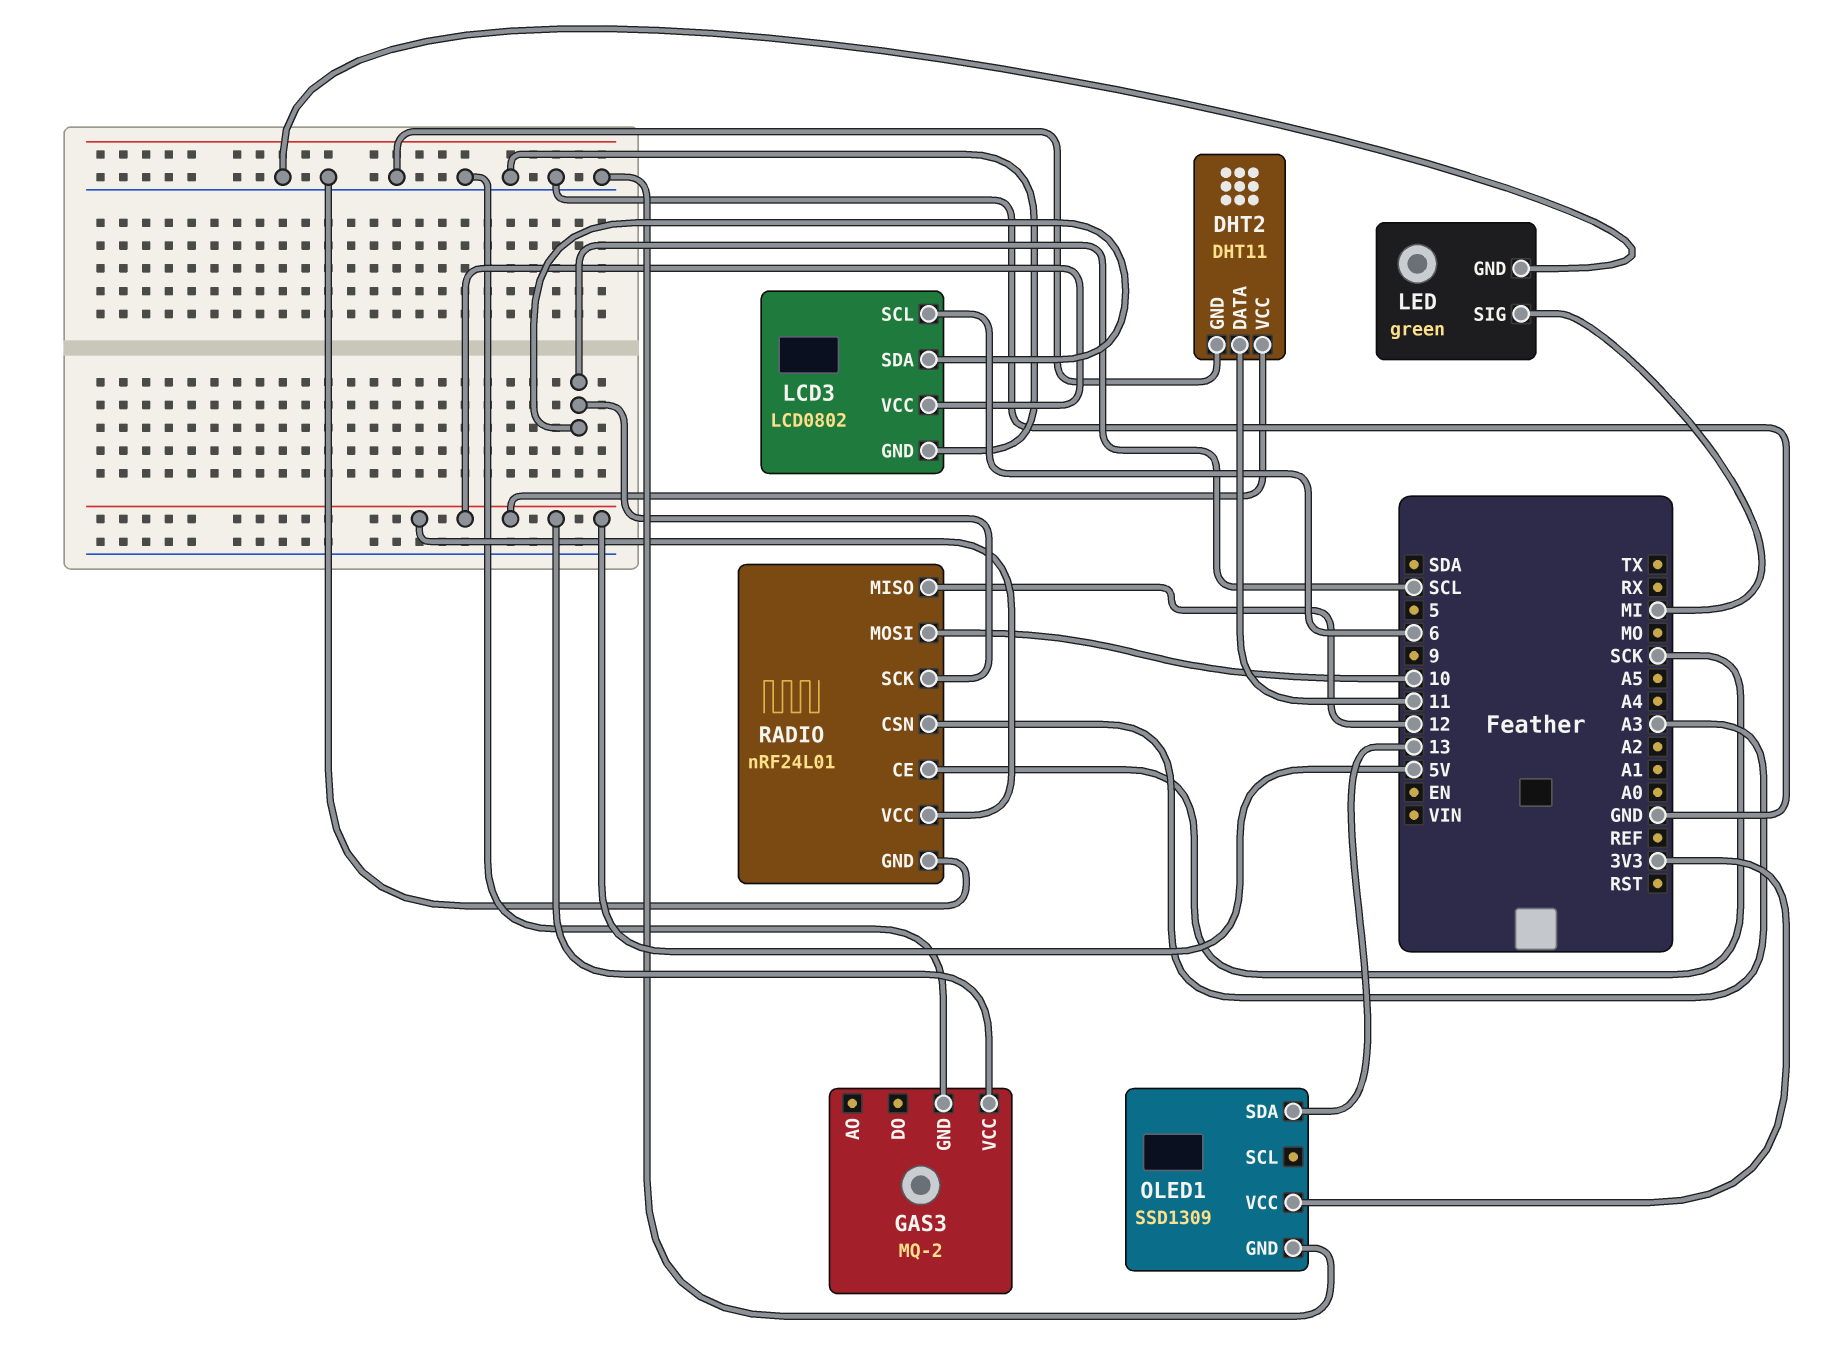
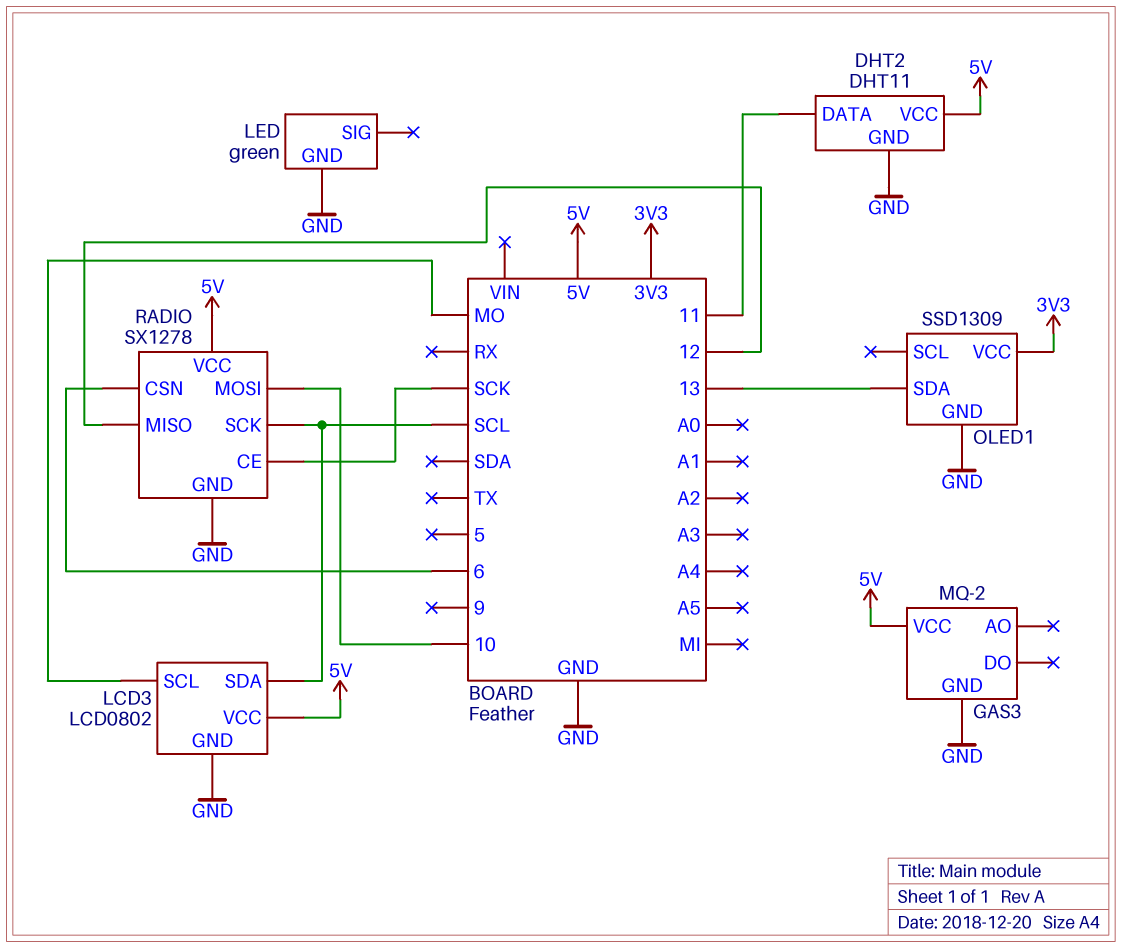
LCD3 pin SCL: 6 -> MO
LED pin SIG: MI -> none
RADIO: nRF24L01 -> SX1278
RADIO pin CSN: A3 -> 6

